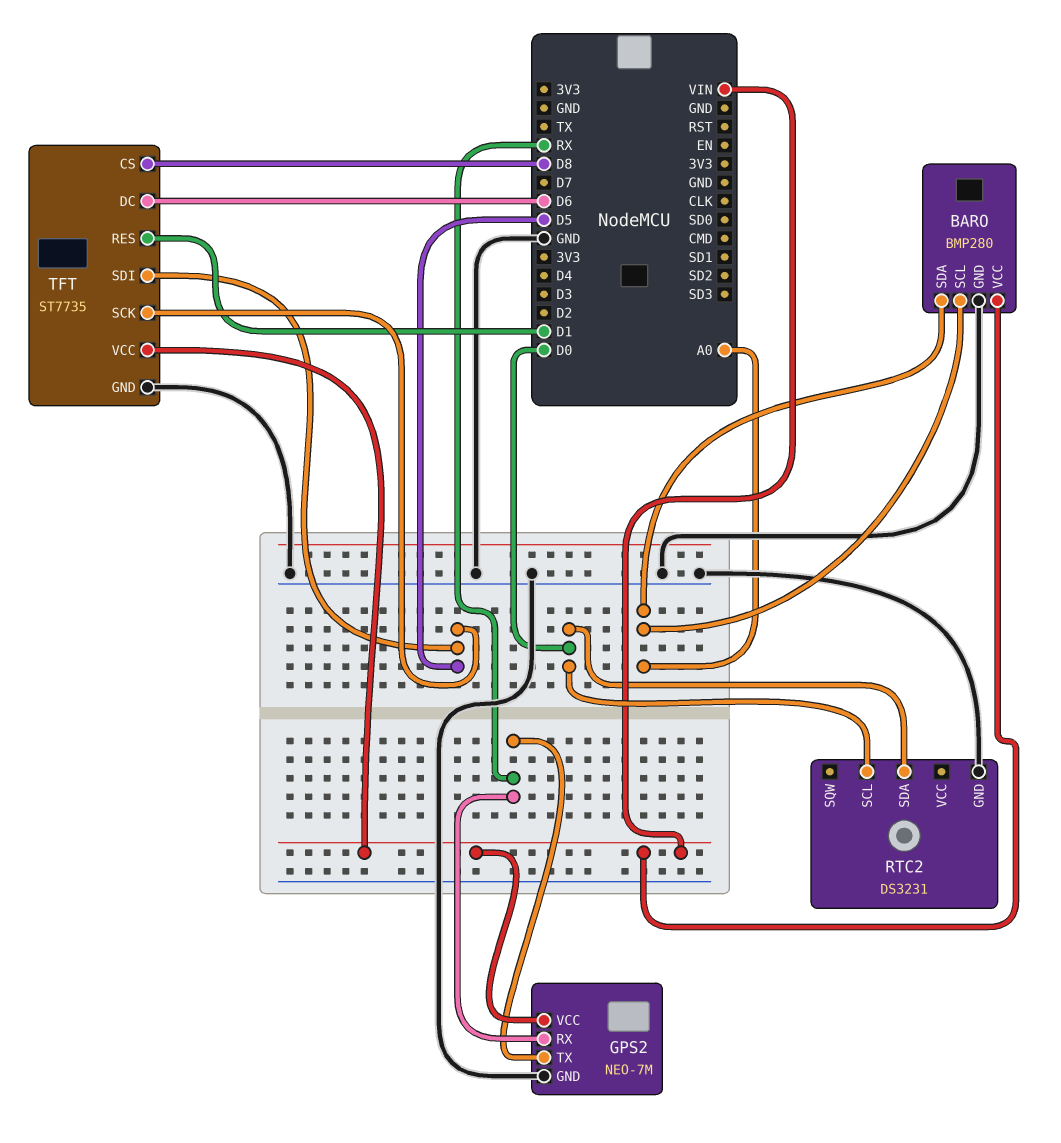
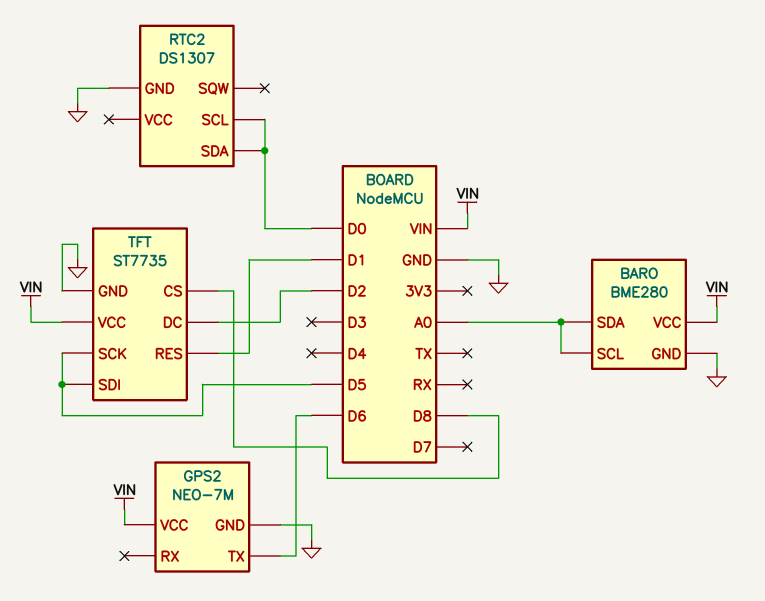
BARO: BMP280 -> BME280
GPS2 pin RX: RX -> none
GPS2 pin TX: RX -> D6
RTC2: DS3231 -> DS1307
TFT pin DC: D6 -> D2

